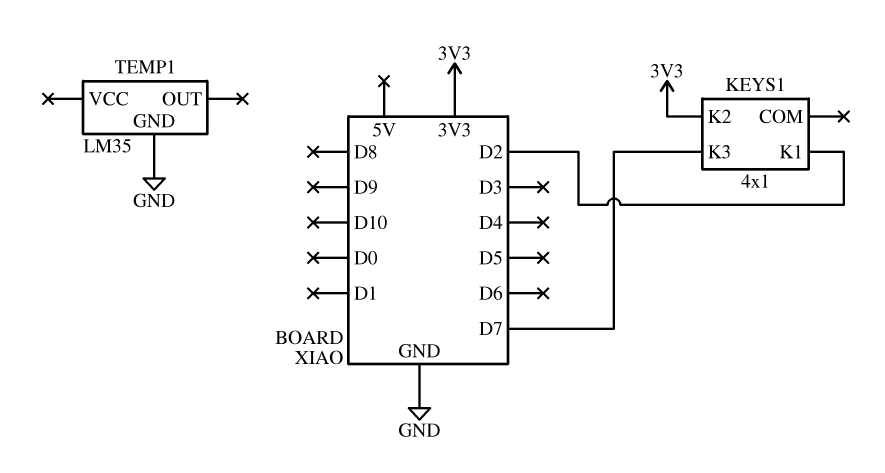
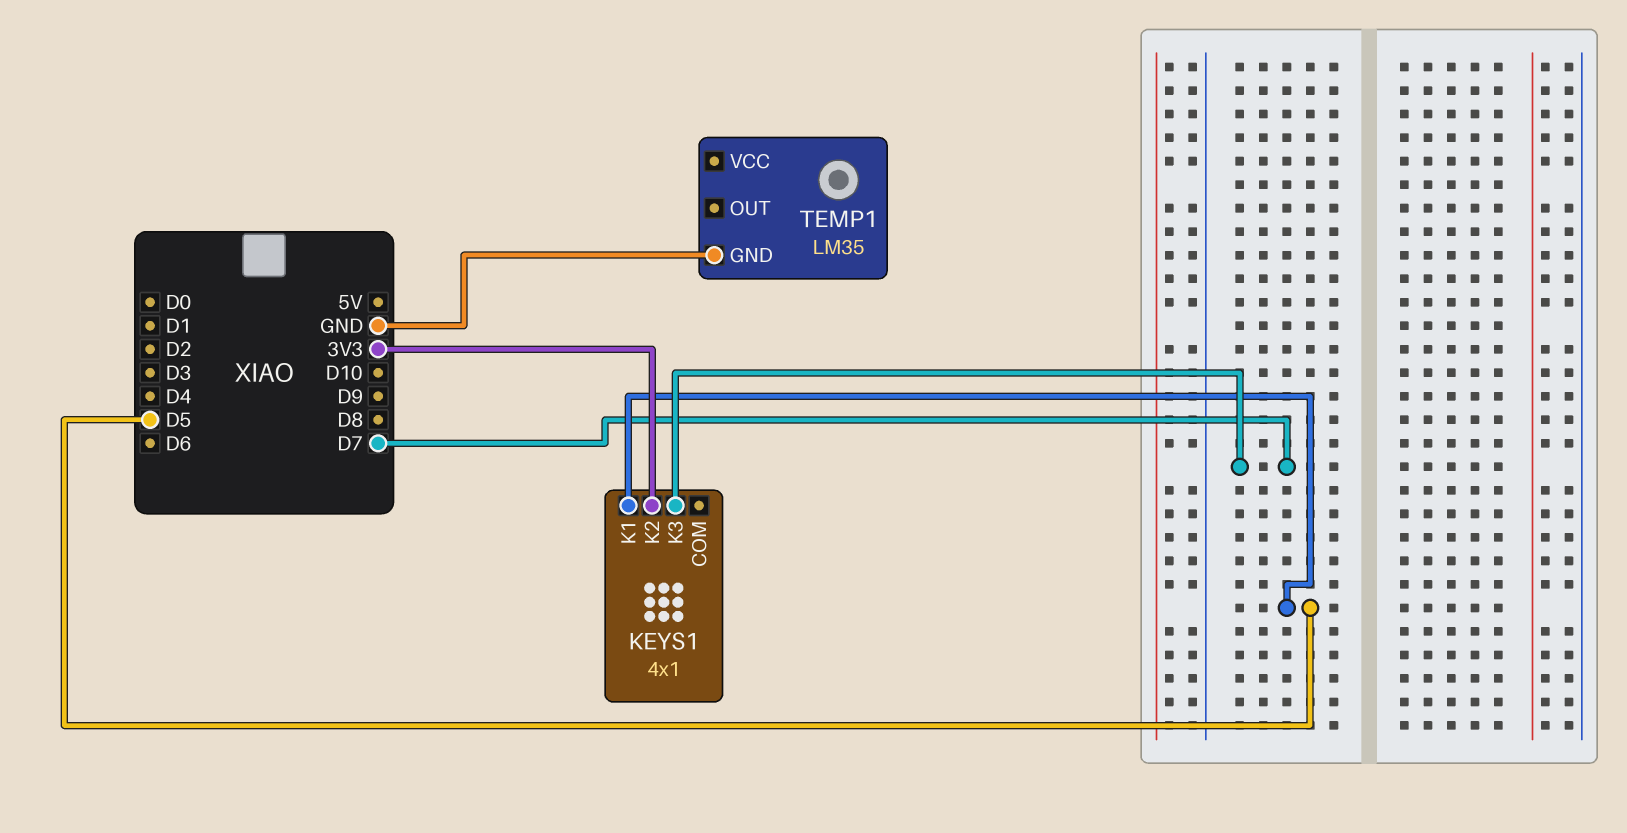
KEYS1 pin K1: D2 -> D5

